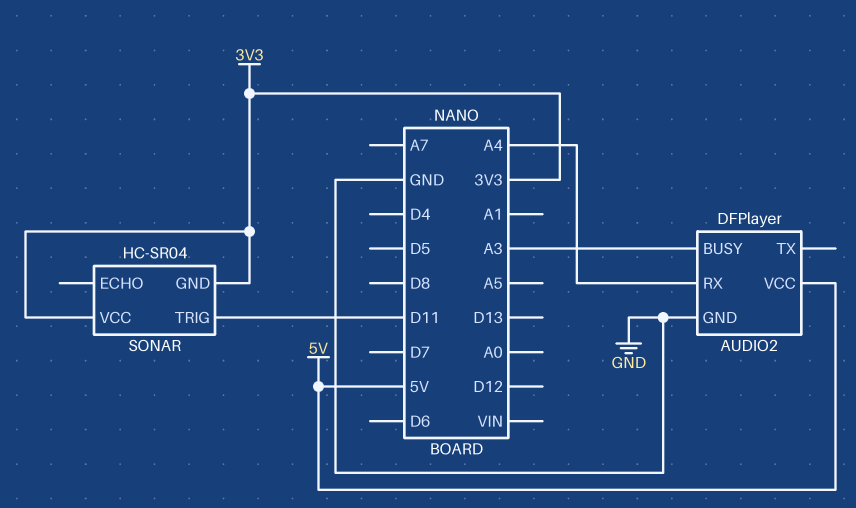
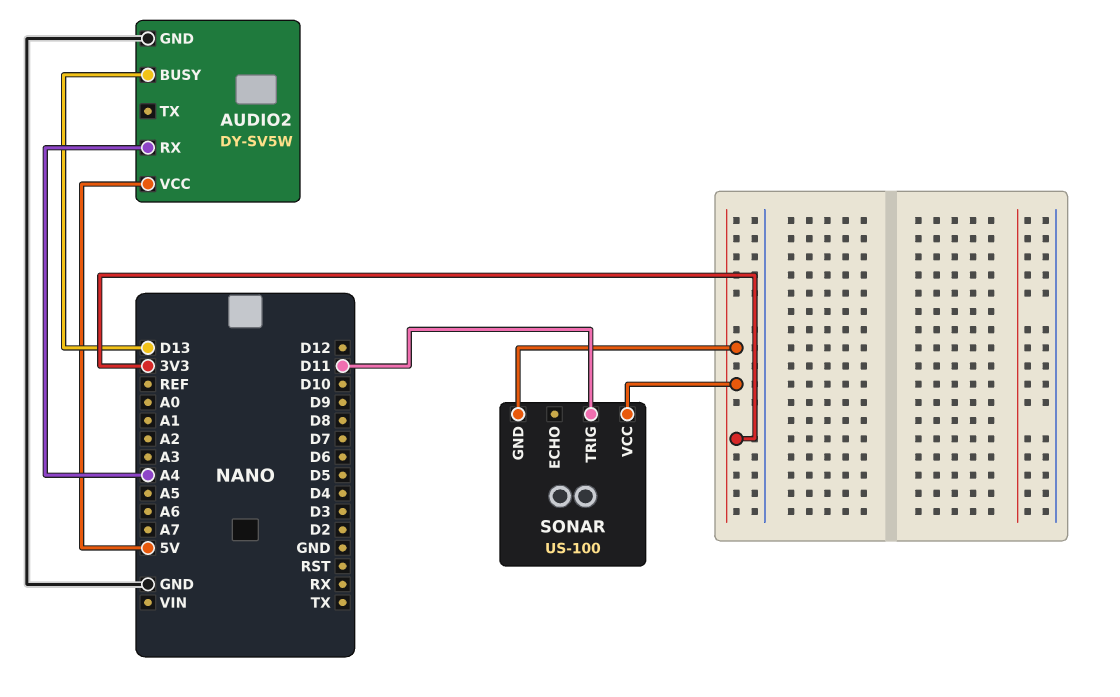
AUDIO2: DFPlayer -> DY-SV5W
AUDIO2 pin BUSY: A3 -> D13
SONAR: HC-SR04 -> US-100

